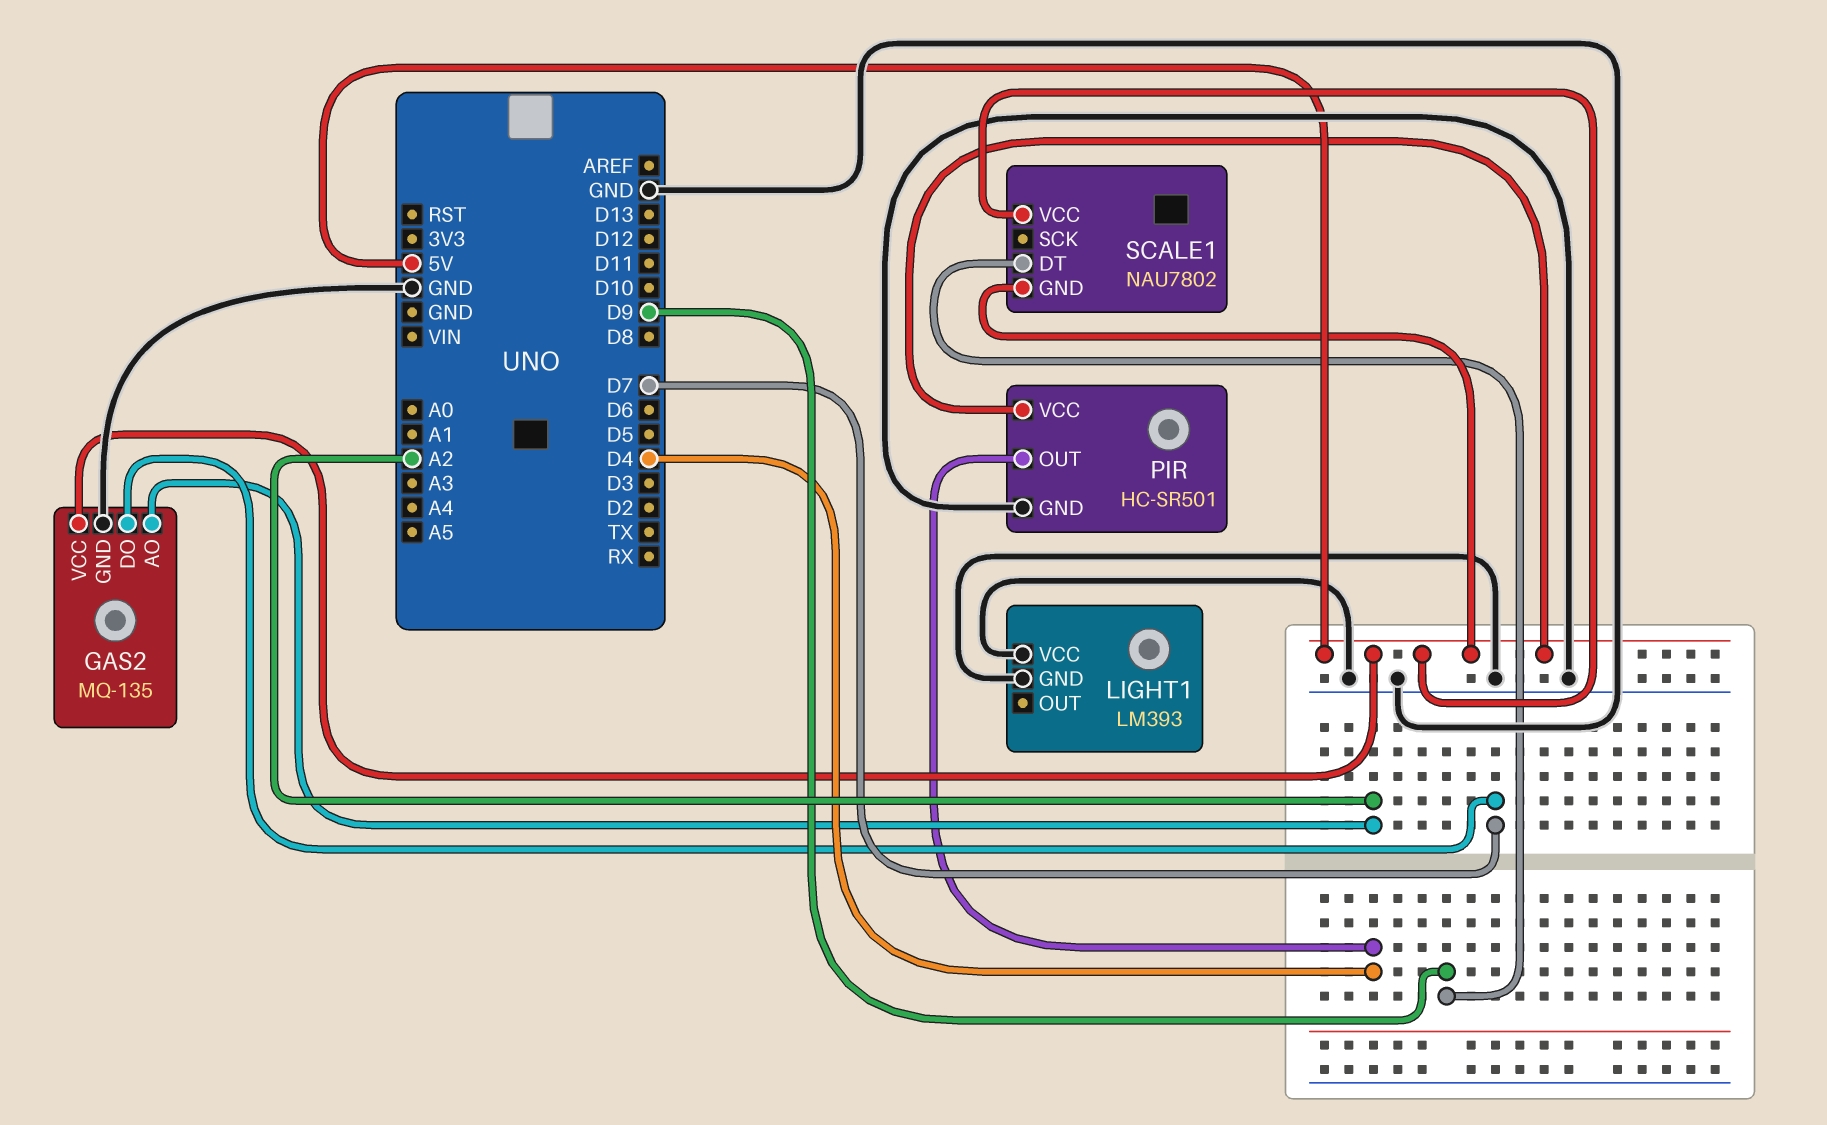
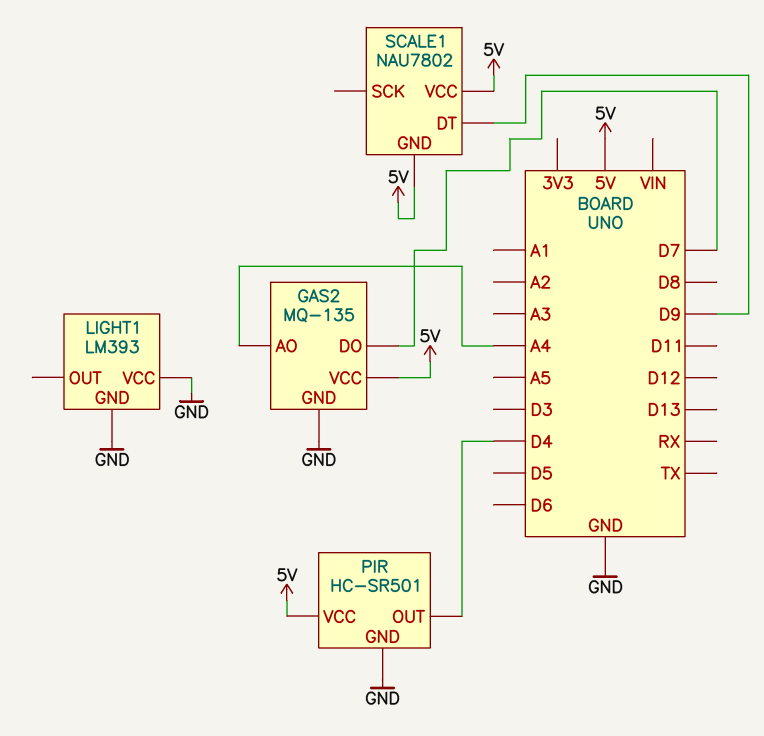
GAS2 pin AO: A2 -> A4

